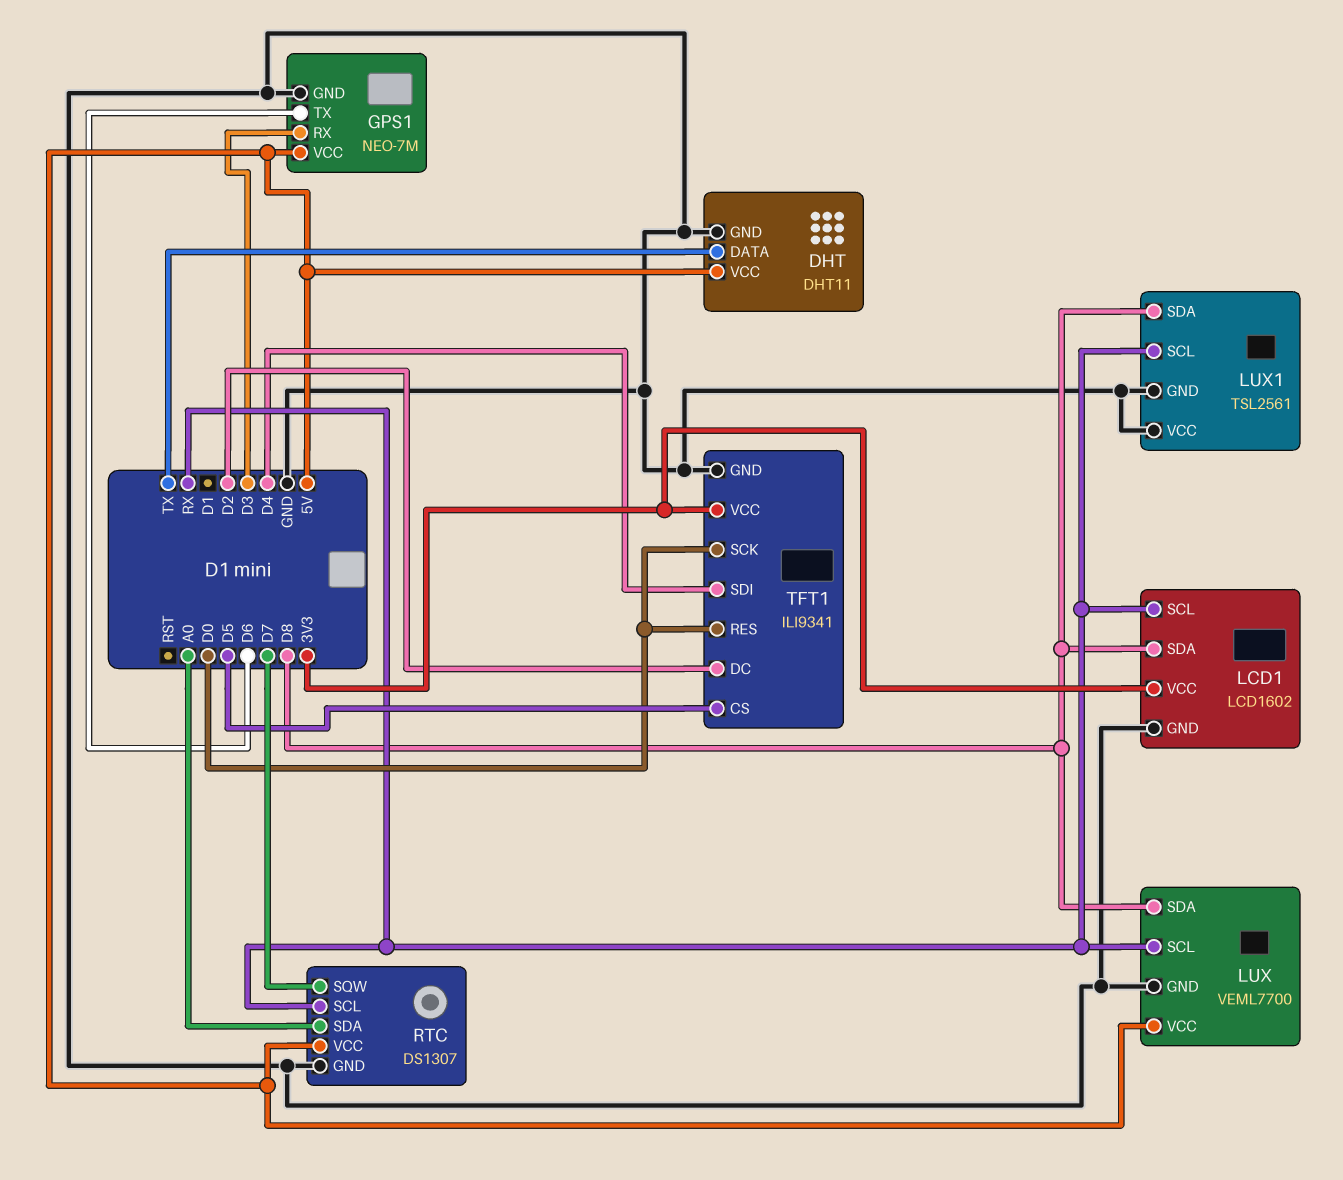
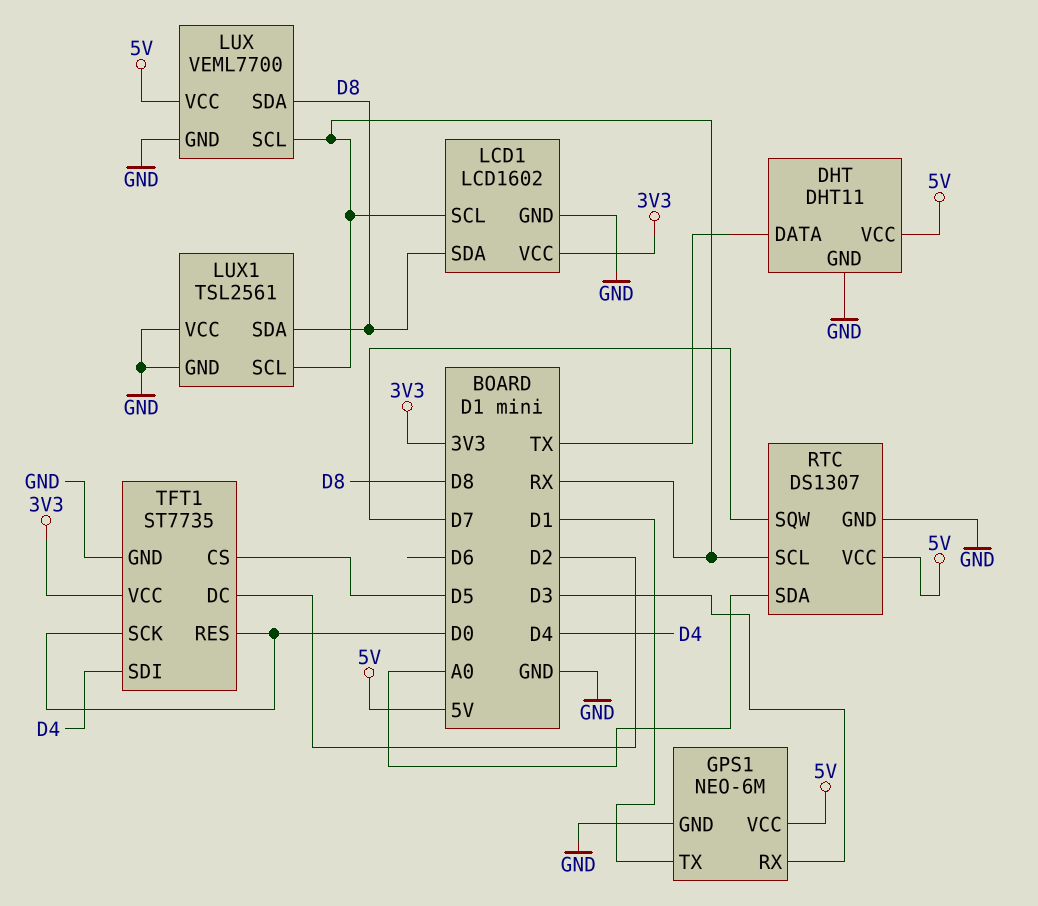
GPS1: NEO-7M -> NEO-6M
GPS1 pin TX: D6 -> D1
TFT1: ILI9341 -> ST7735

